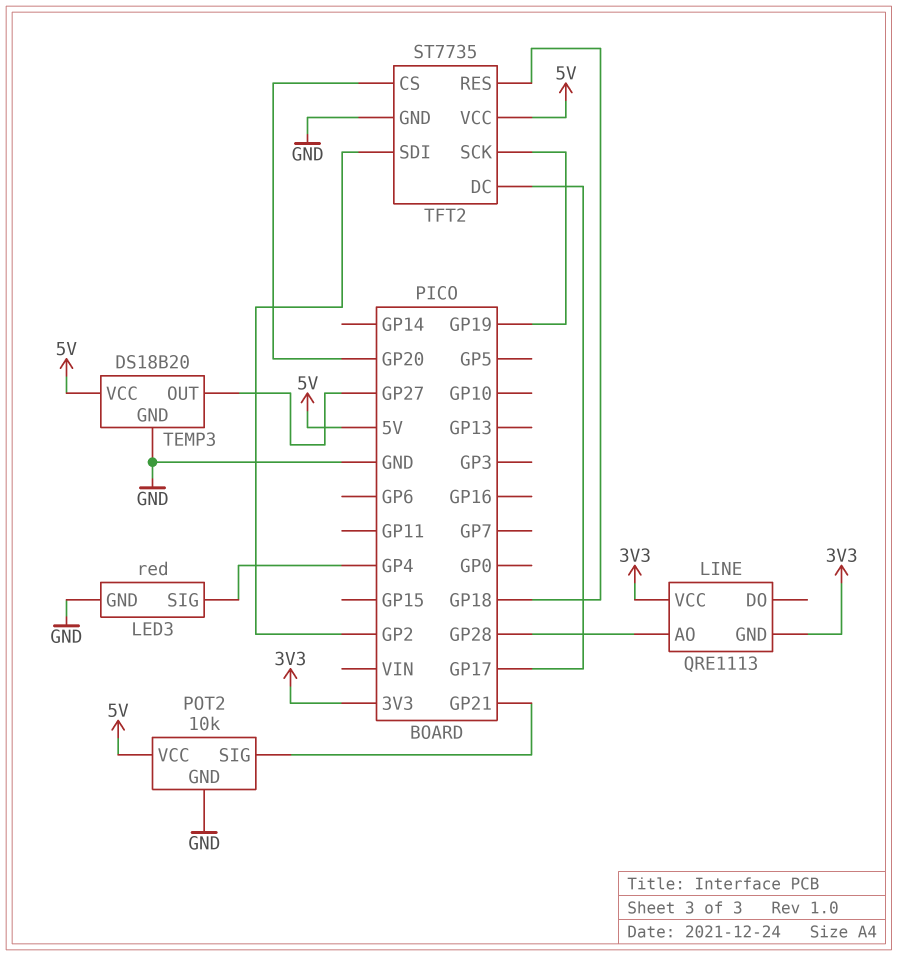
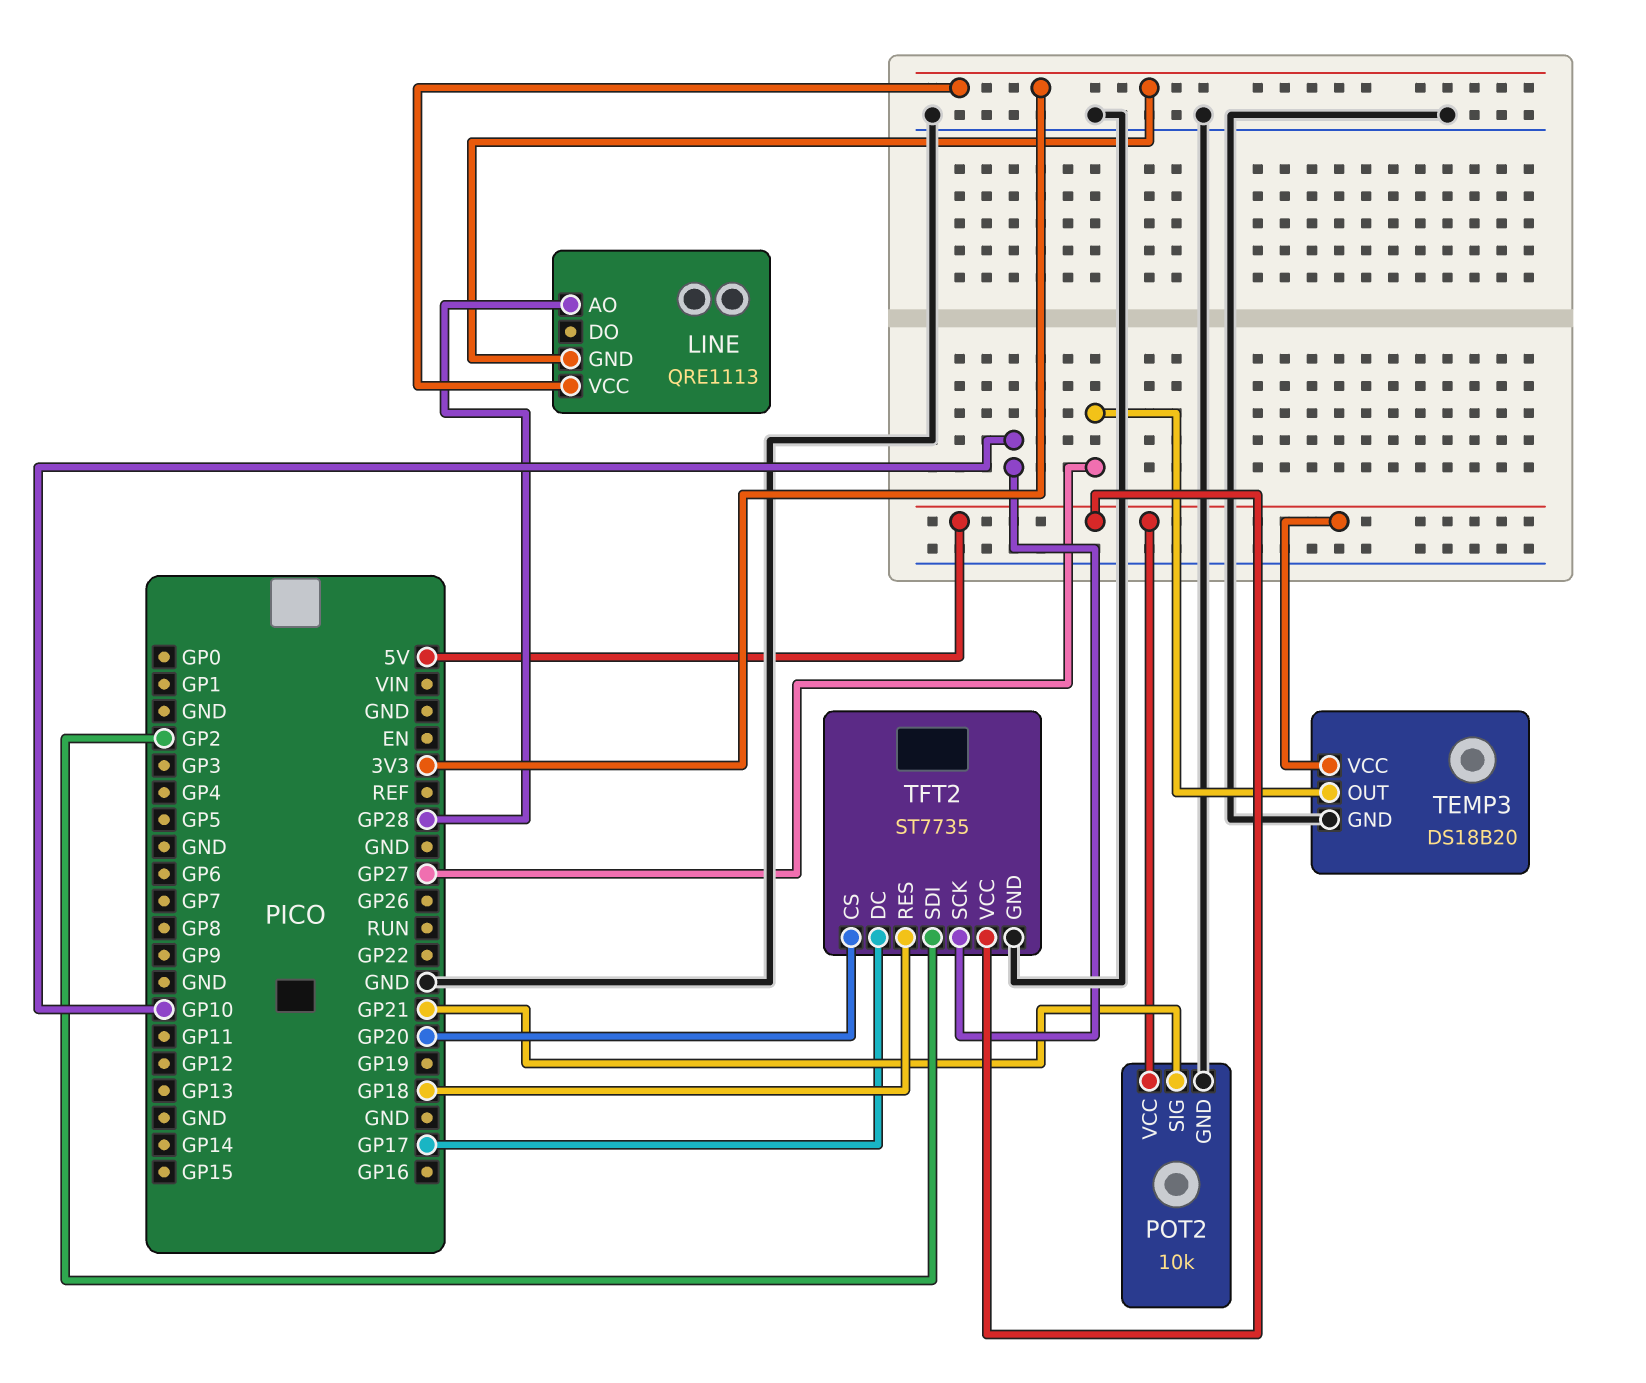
LED3: red -> none
LED3 pin GND: GND -> none
LED3 pin SIG: GP4 -> none
TFT2 pin SCK: GP19 -> GP10

